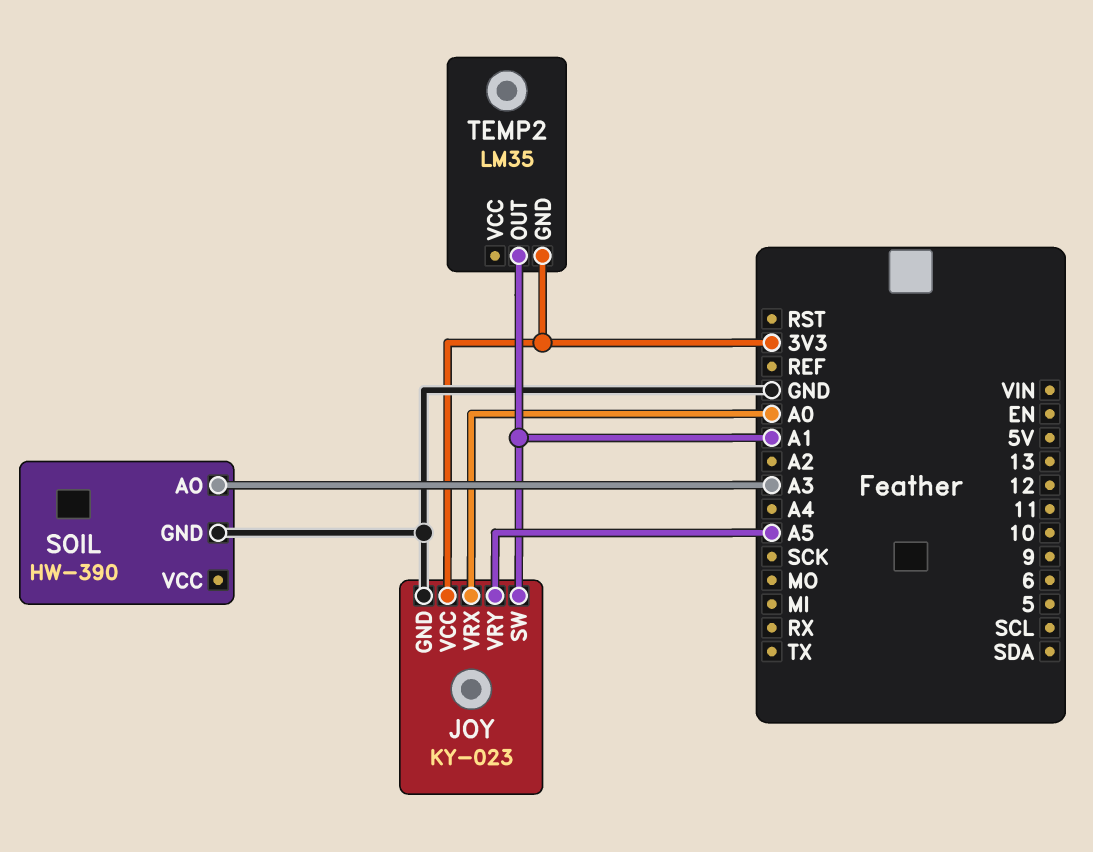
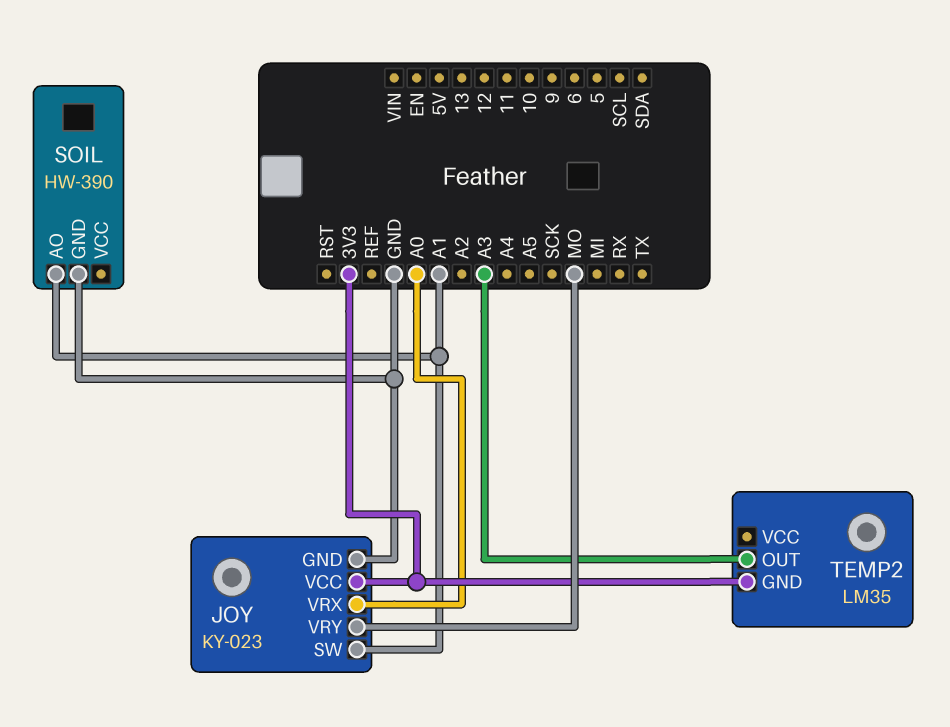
JOY pin VRY: A5 -> MO
SOIL pin AO: A3 -> A1
TEMP2 pin OUT: A1 -> A3

